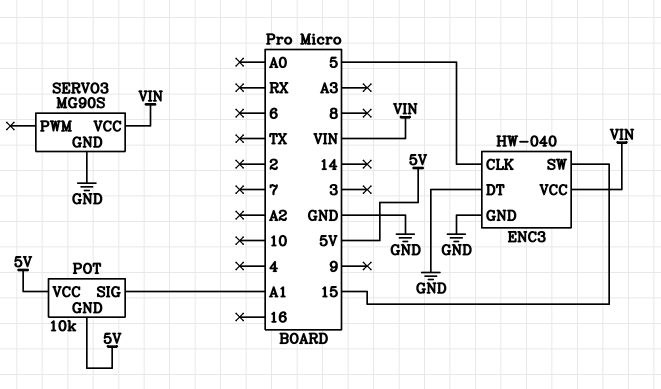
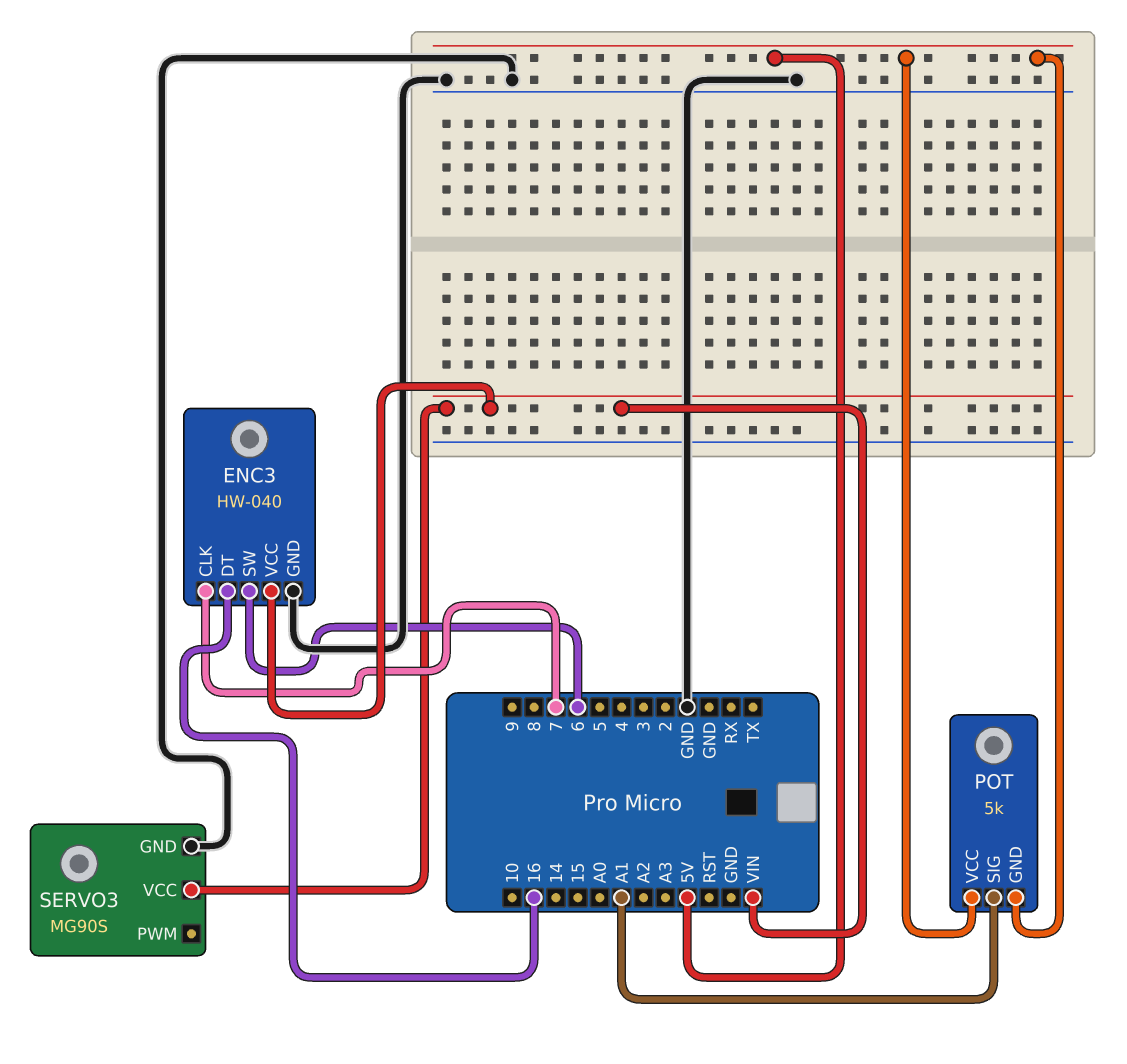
ENC3 pin CLK: 5 -> 7
ENC3 pin DT: GND -> 16
ENC3 pin SW: 15 -> 6
POT: 10k -> 5k

